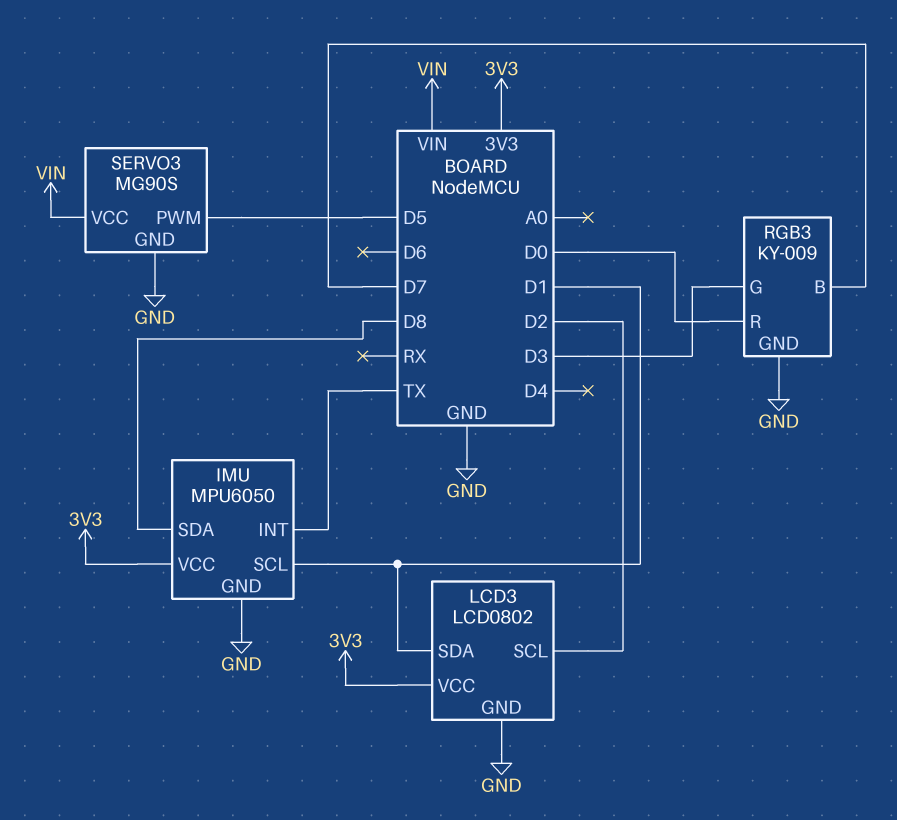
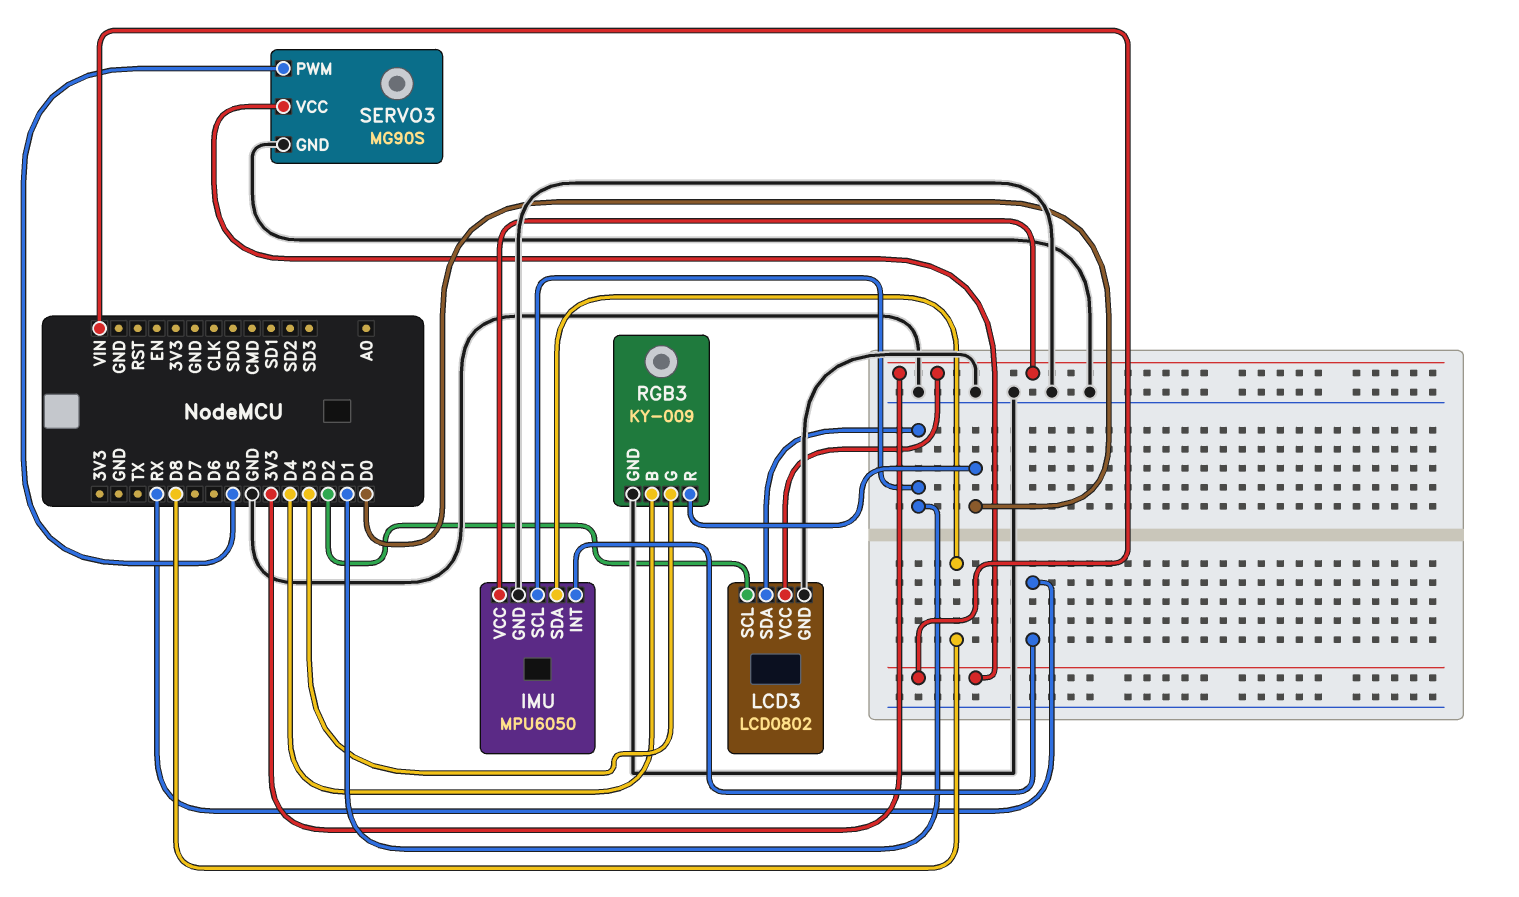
IMU pin INT: TX -> RX
RGB3 pin B: D7 -> D4

